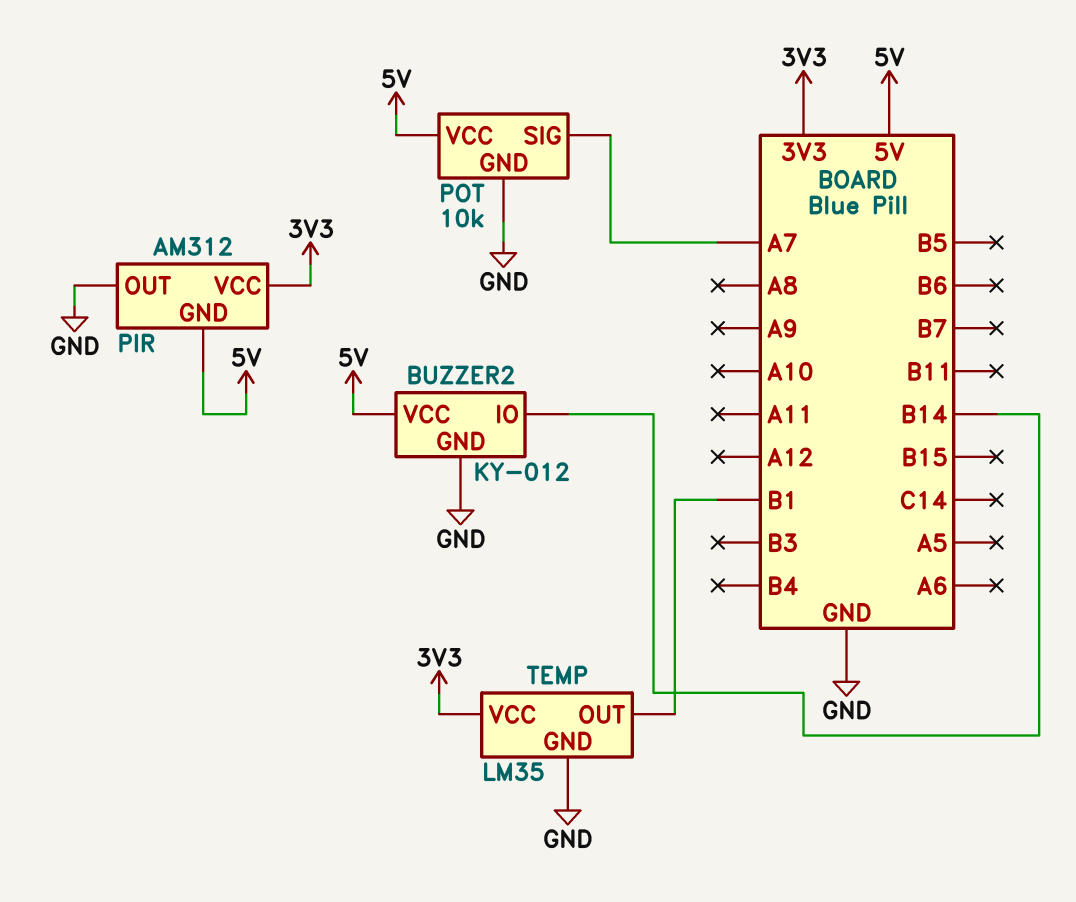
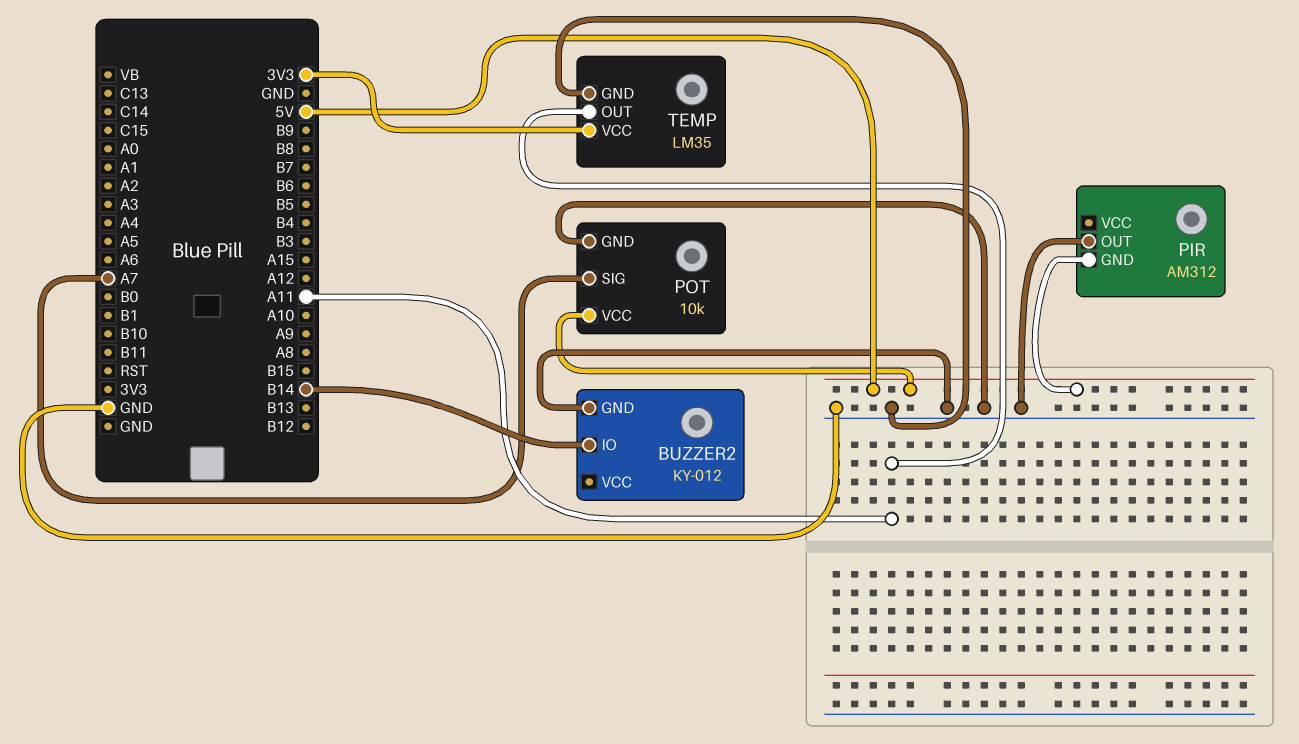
BUZZER2 pin VCC: 5V -> none
PIR pin VCC: 3V3 -> none
TEMP pin OUT: B1 -> A11

